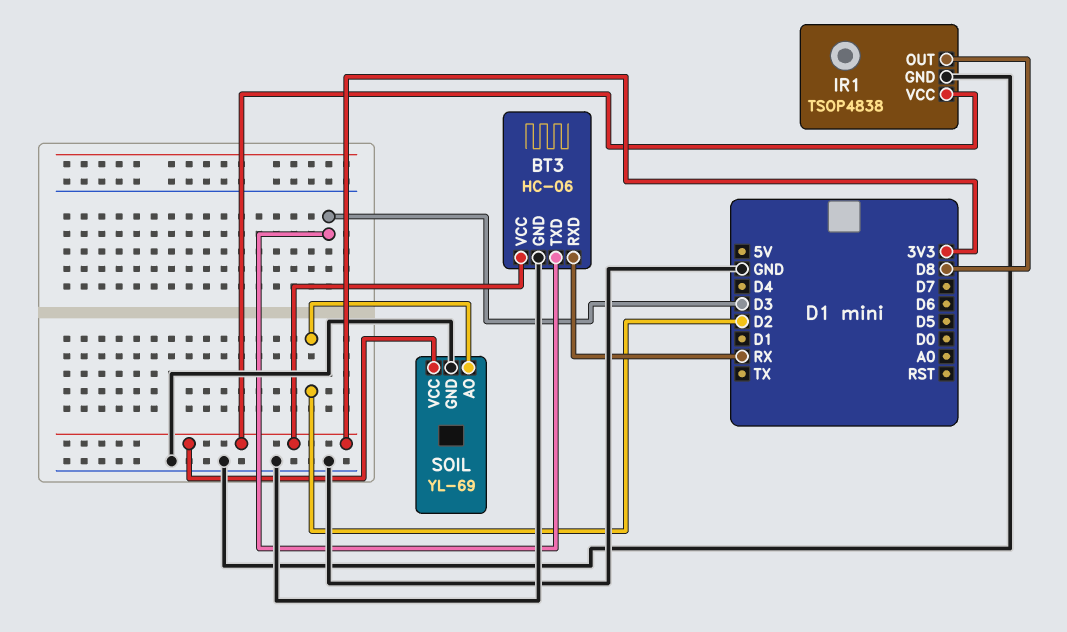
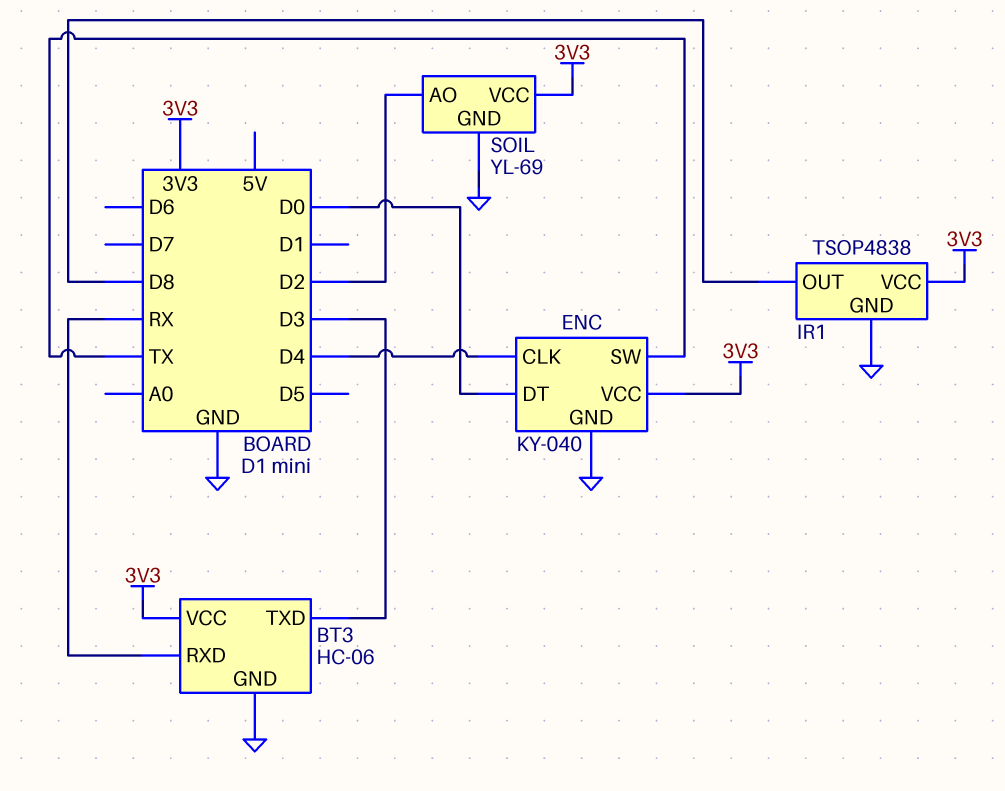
ENC: none -> KY-040
ENC pin CLK: none -> D4
ENC pin DT: none -> D0
ENC pin GND: none -> GND
ENC pin SW: none -> TX
ENC pin VCC: none -> 3V3

